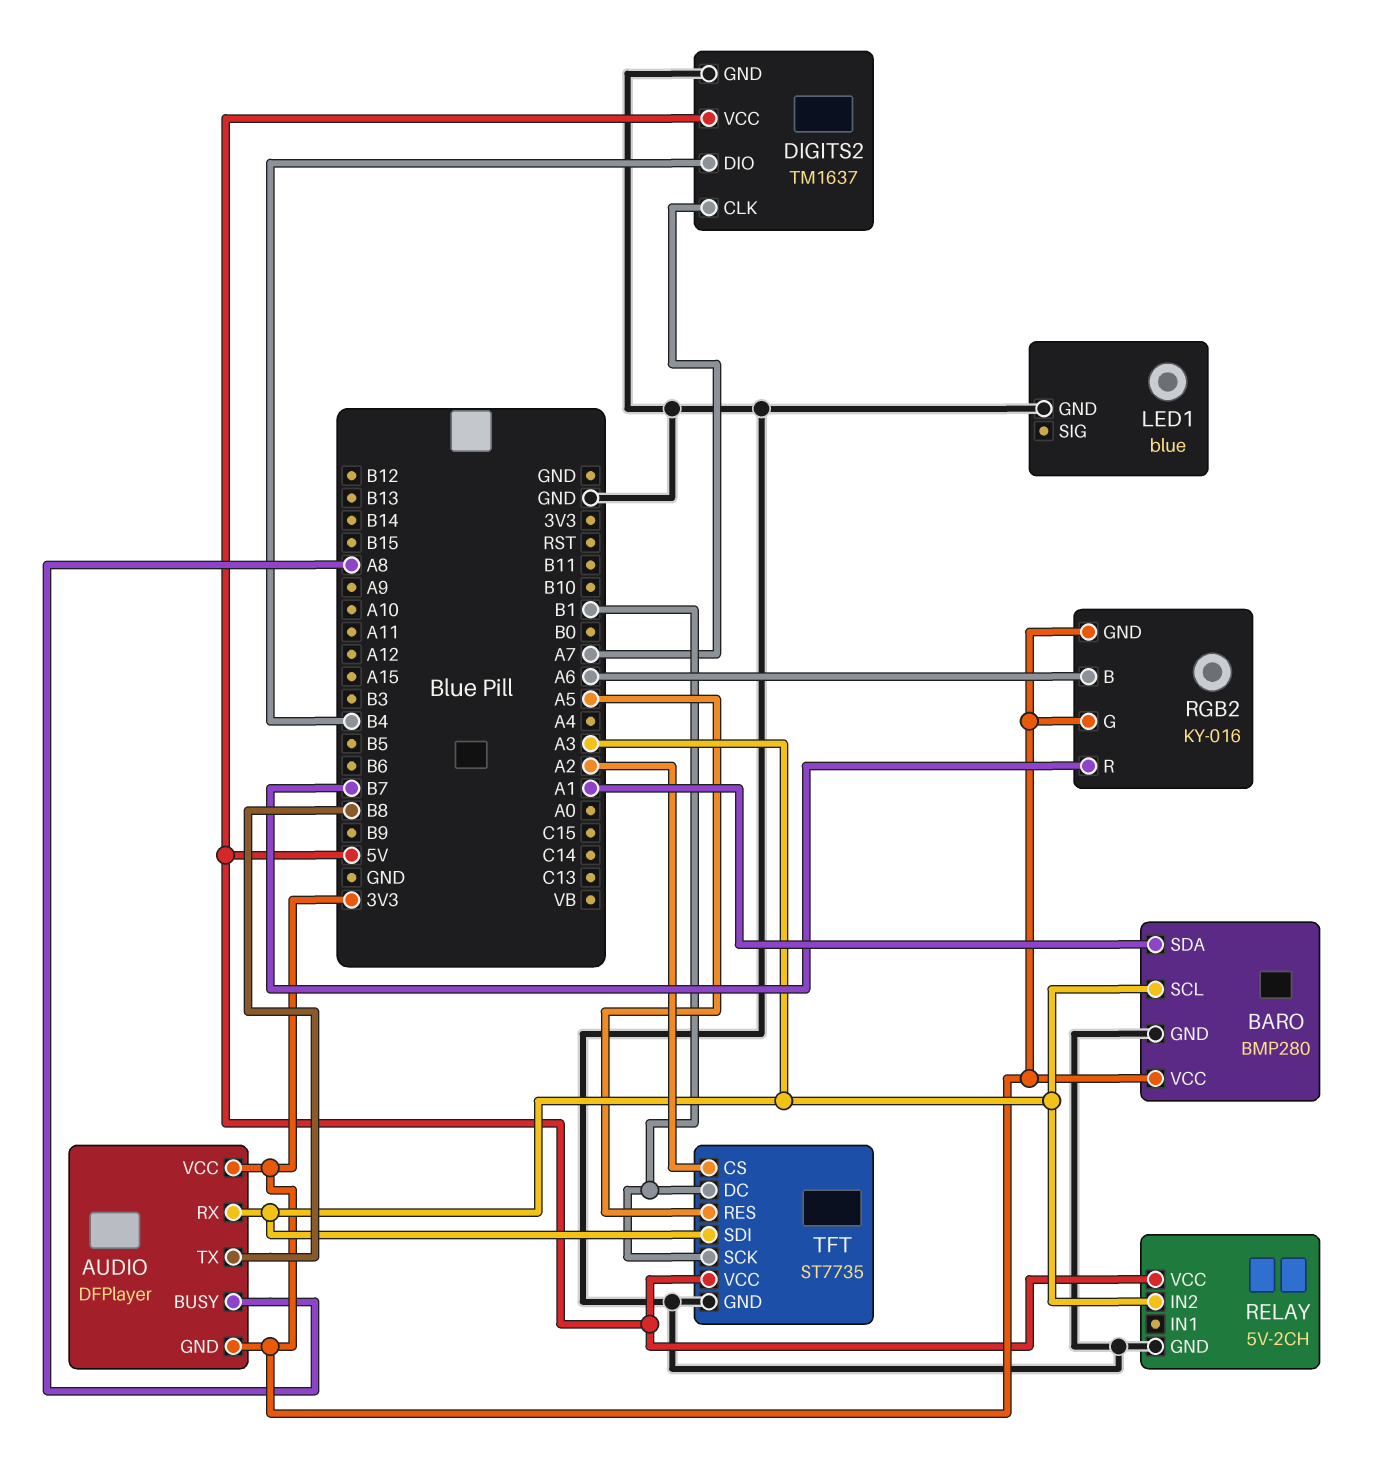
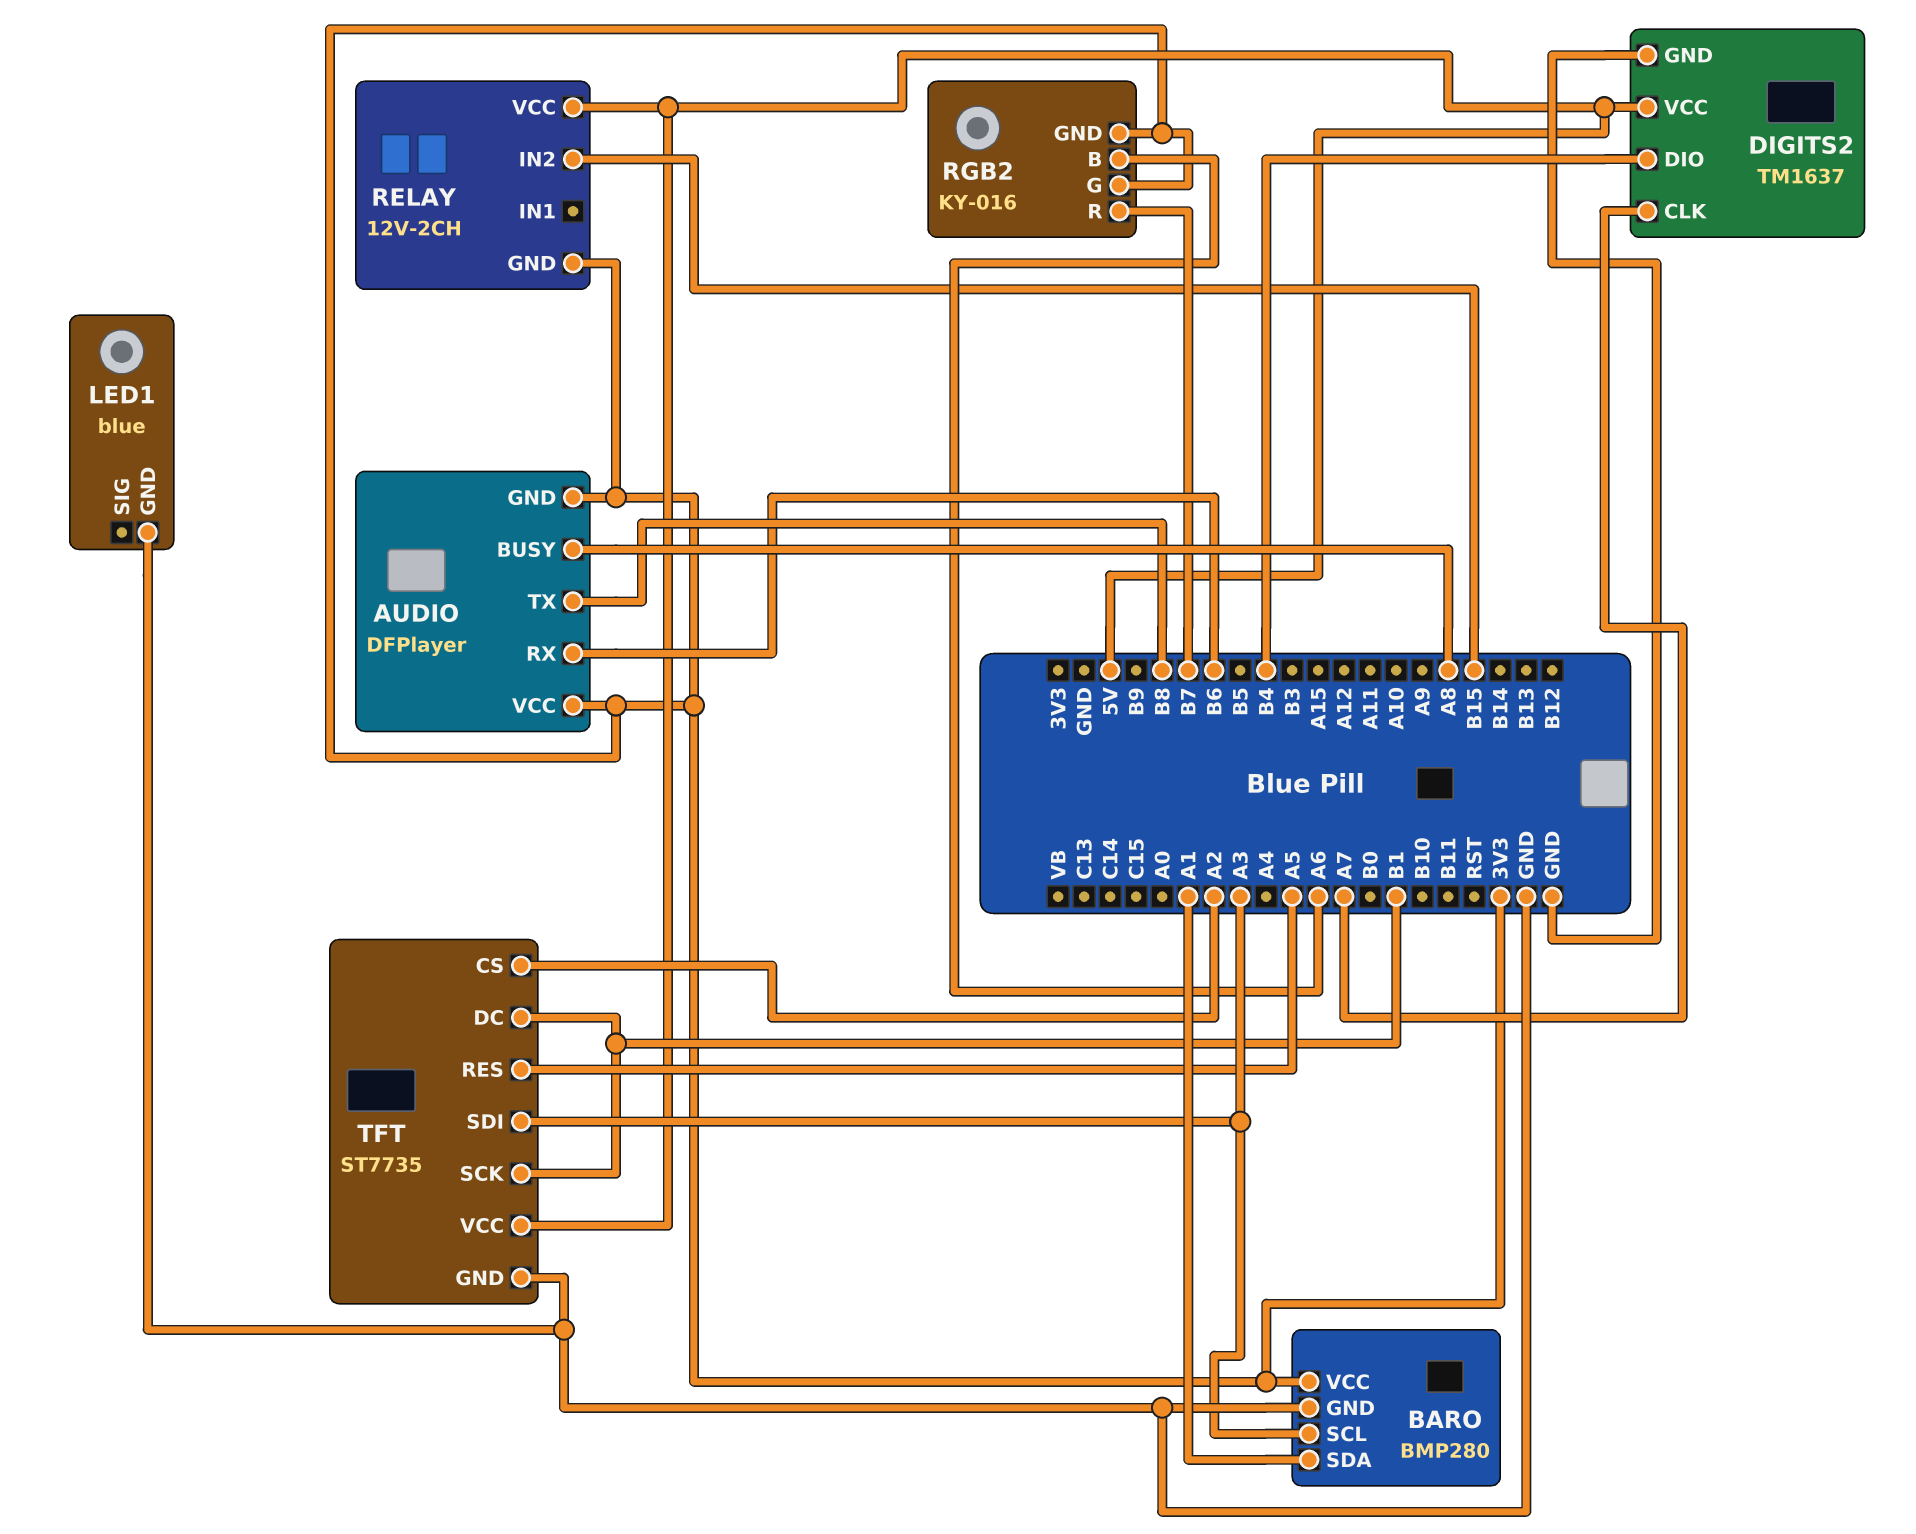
AUDIO pin RX: A3 -> B6
RELAY: 5V-2CH -> 12V-2CH
RELAY pin GND: GND -> 3V3
RELAY pin IN2: A3 -> B15

